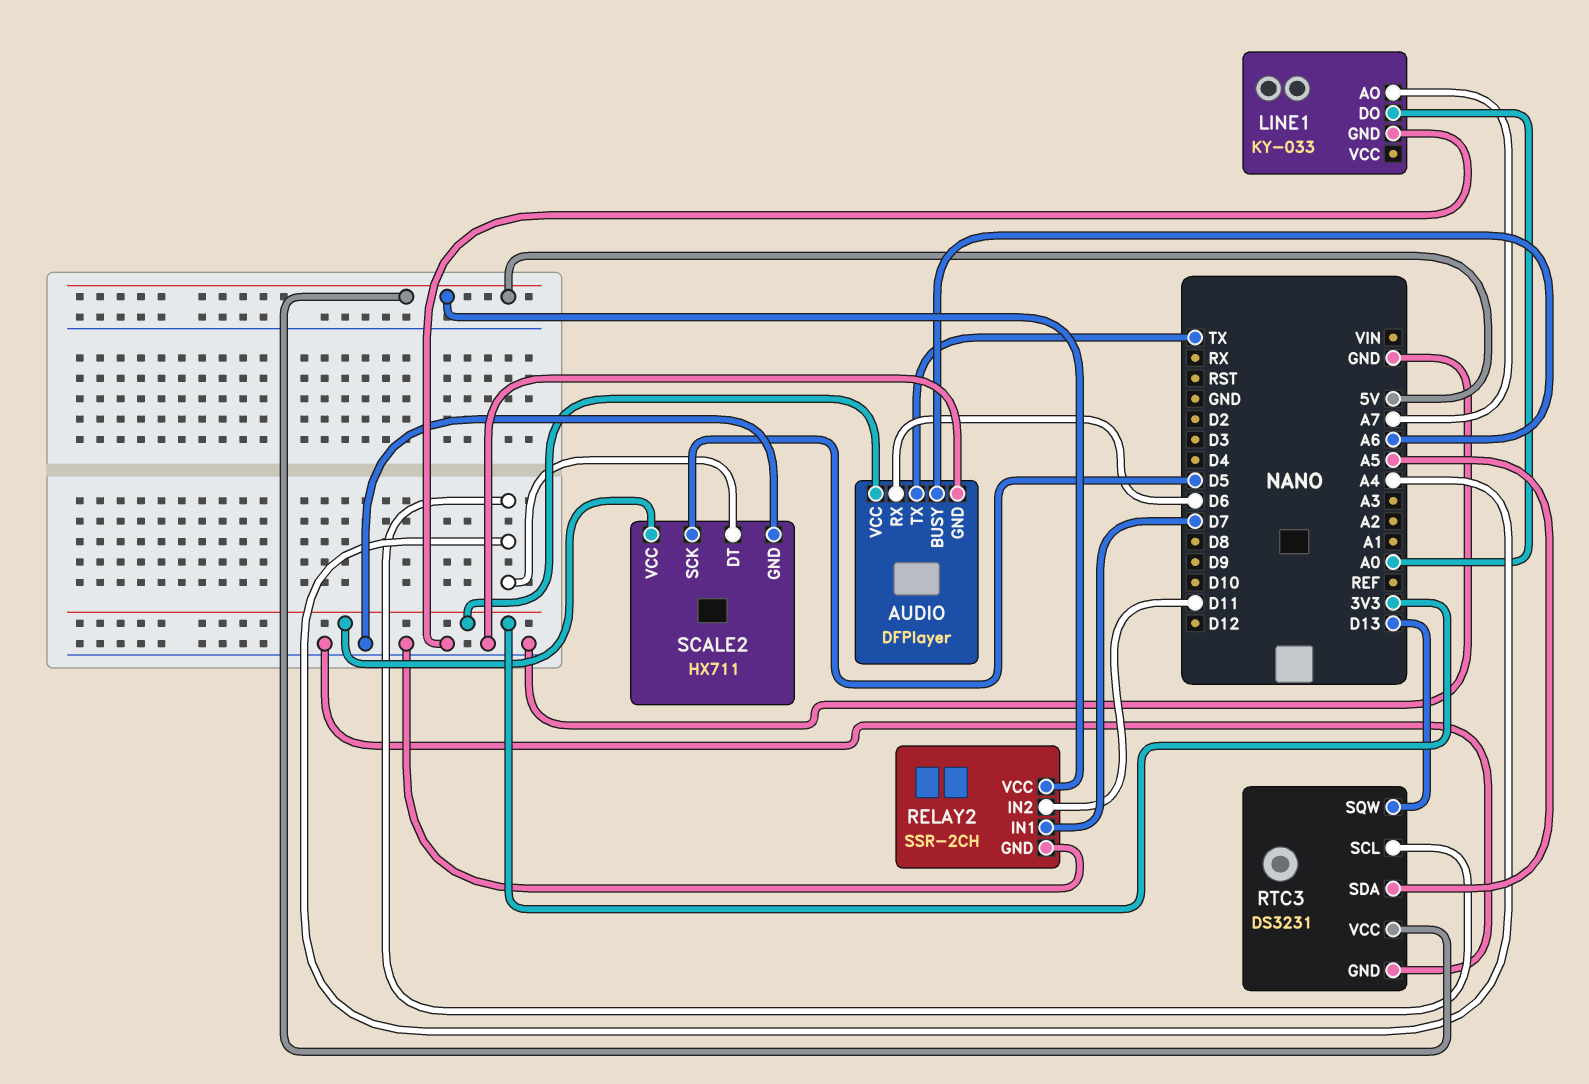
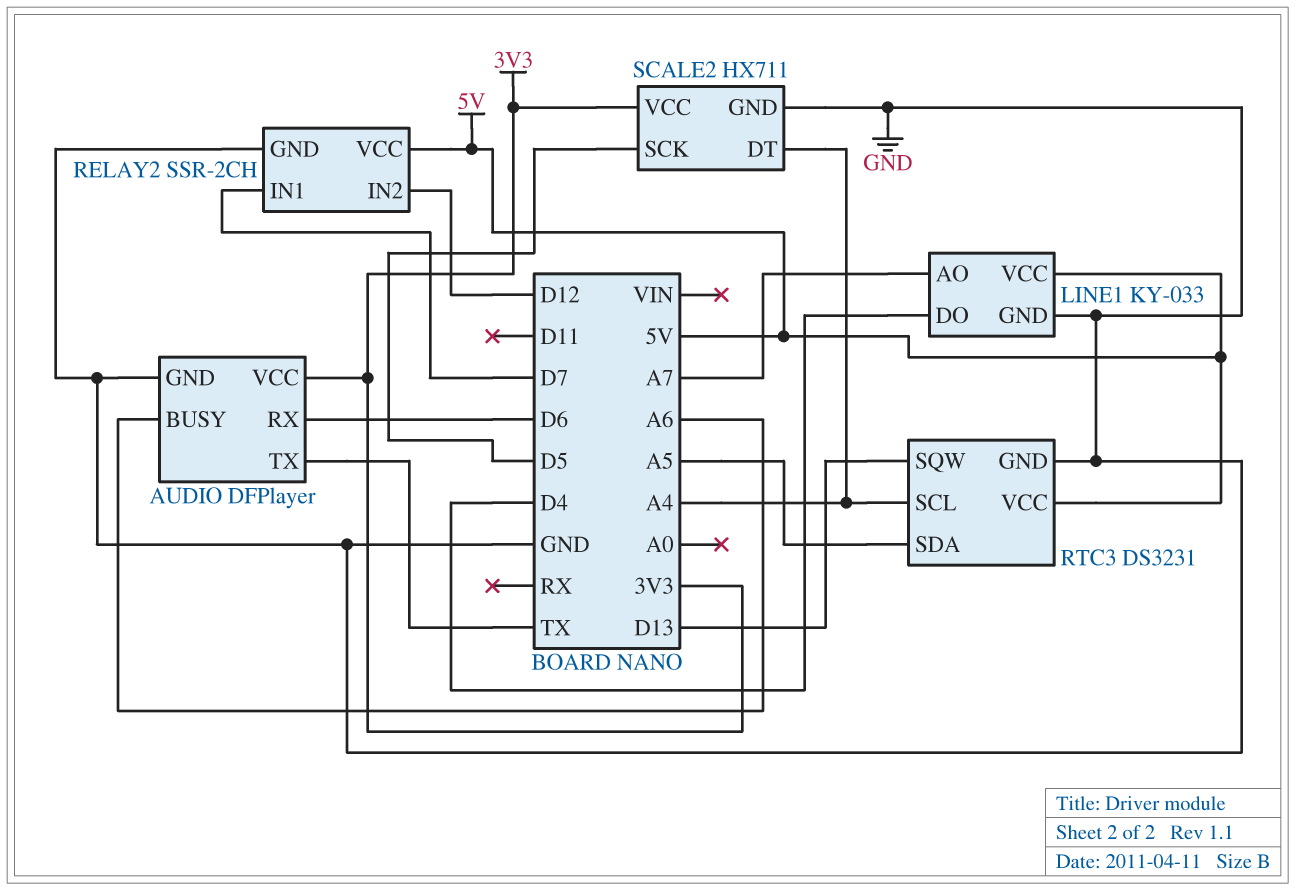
LINE1 pin DO: A0 -> D4
LINE1 pin VCC: none -> 5V
RELAY2 pin IN2: D11 -> D12

